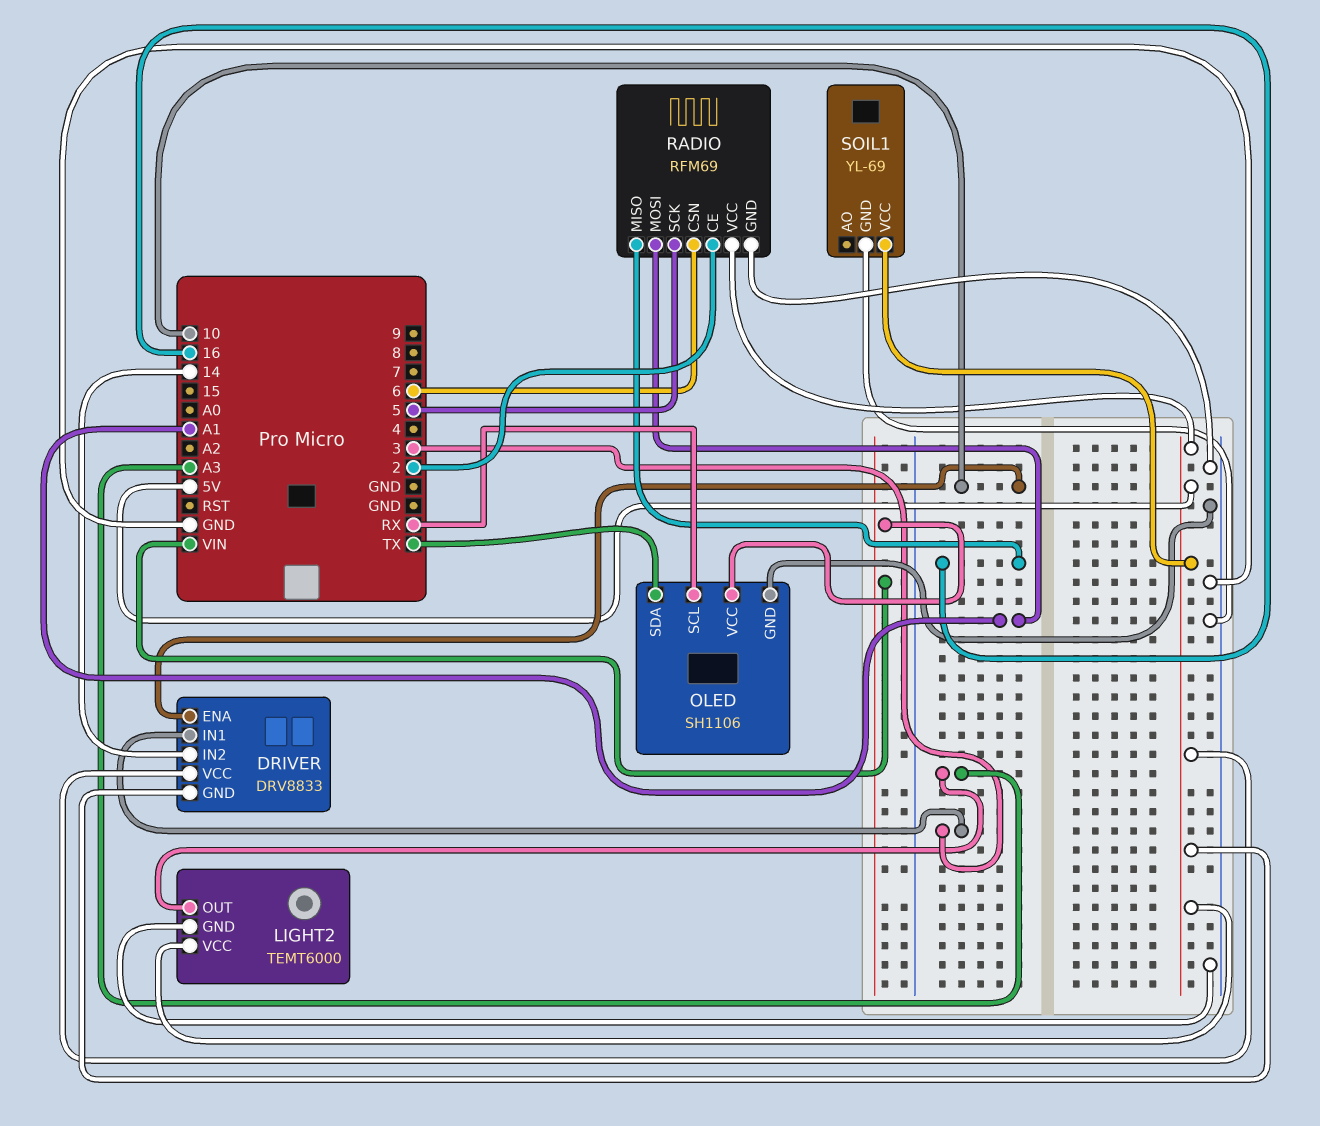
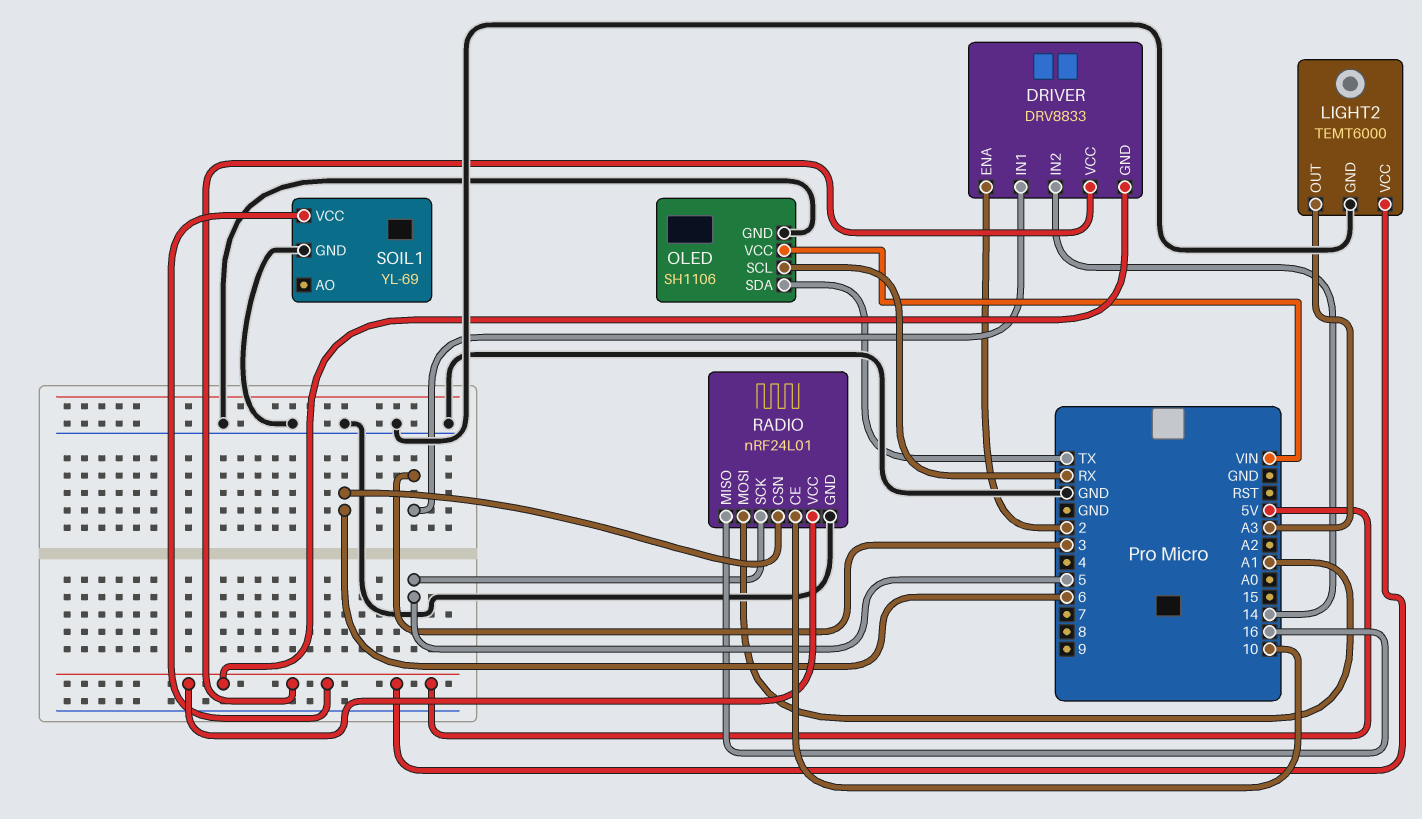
DRIVER pin ENA: 10 -> 2
RADIO: RFM69 -> nRF24L01
RADIO pin CE: 2 -> 10

